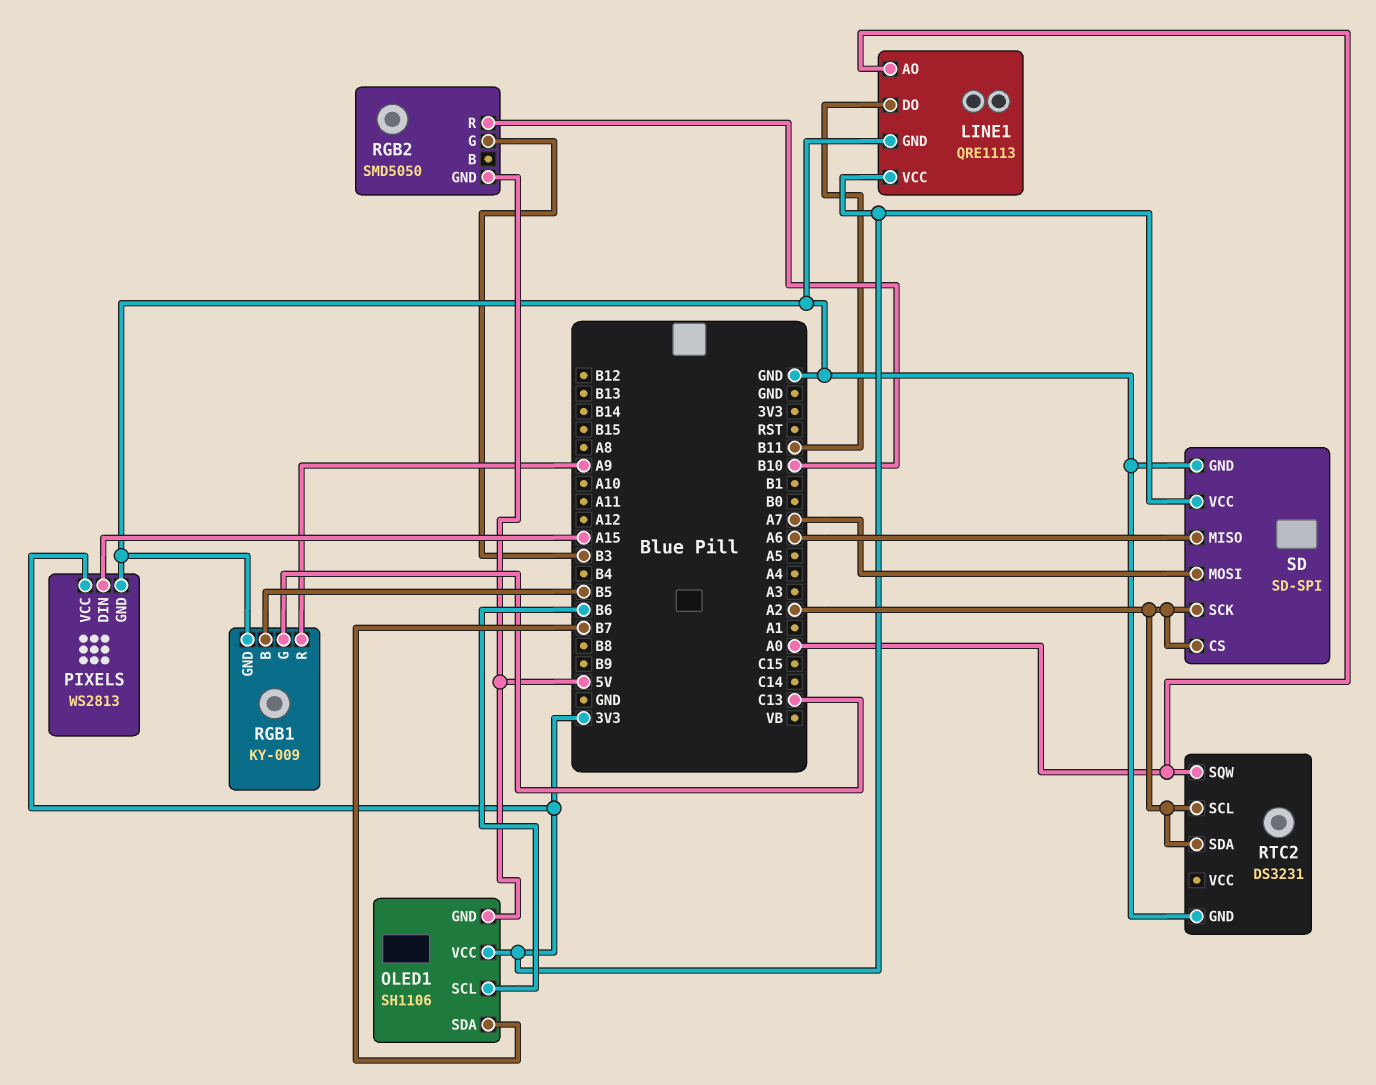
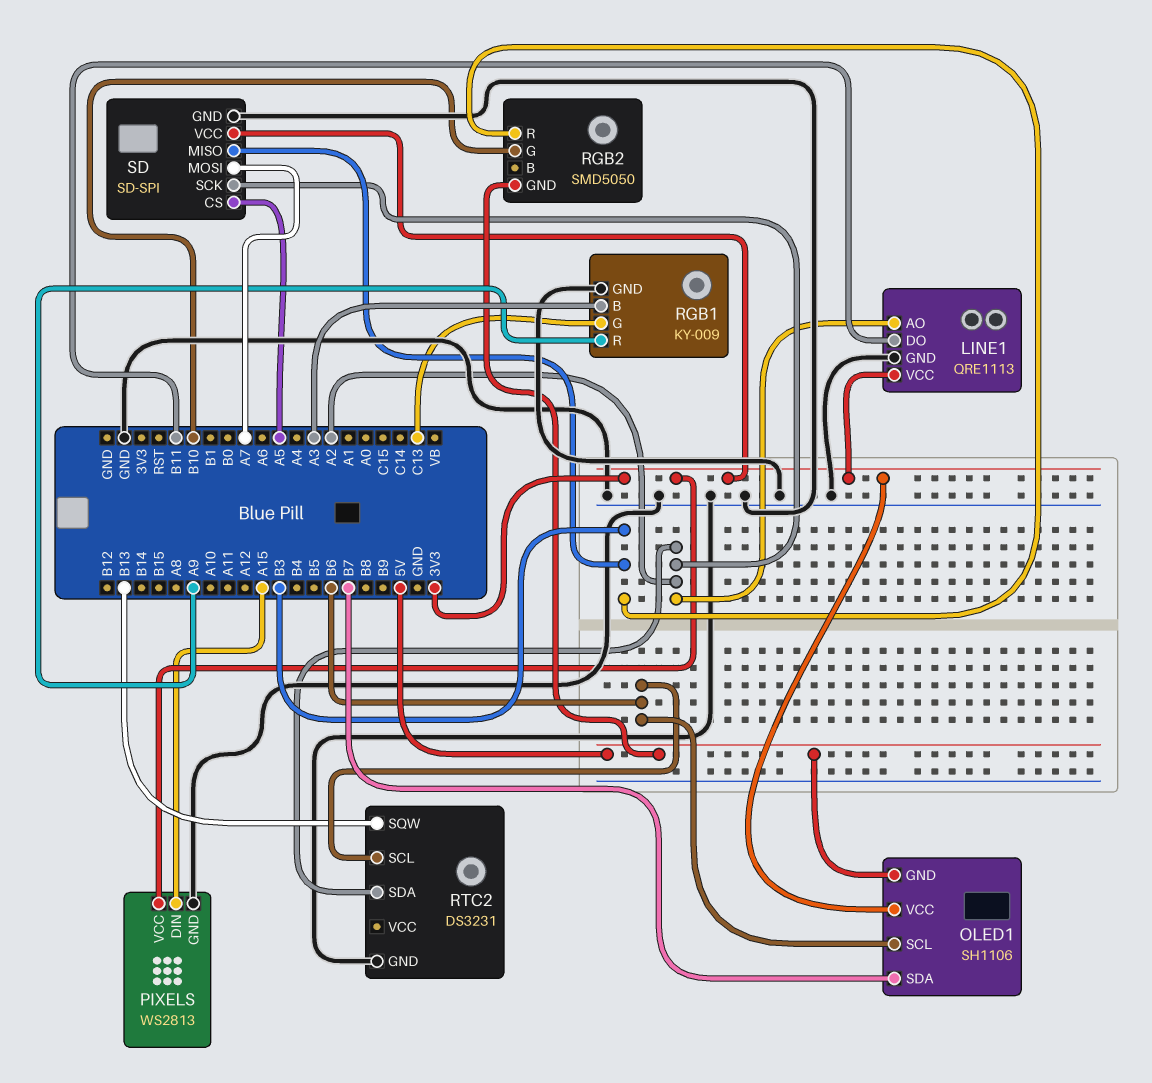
LINE1 pin AO: A0 -> A2
RGB1 pin B: B5 -> A3
RGB2 pin G: B3 -> B10
RGB2 pin R: B10 -> B3
RTC2 pin SCL: A2 -> B6
RTC2 pin SQW: A0 -> B13
SD pin CS: A2 -> A5
SD pin MISO: A6 -> B3

